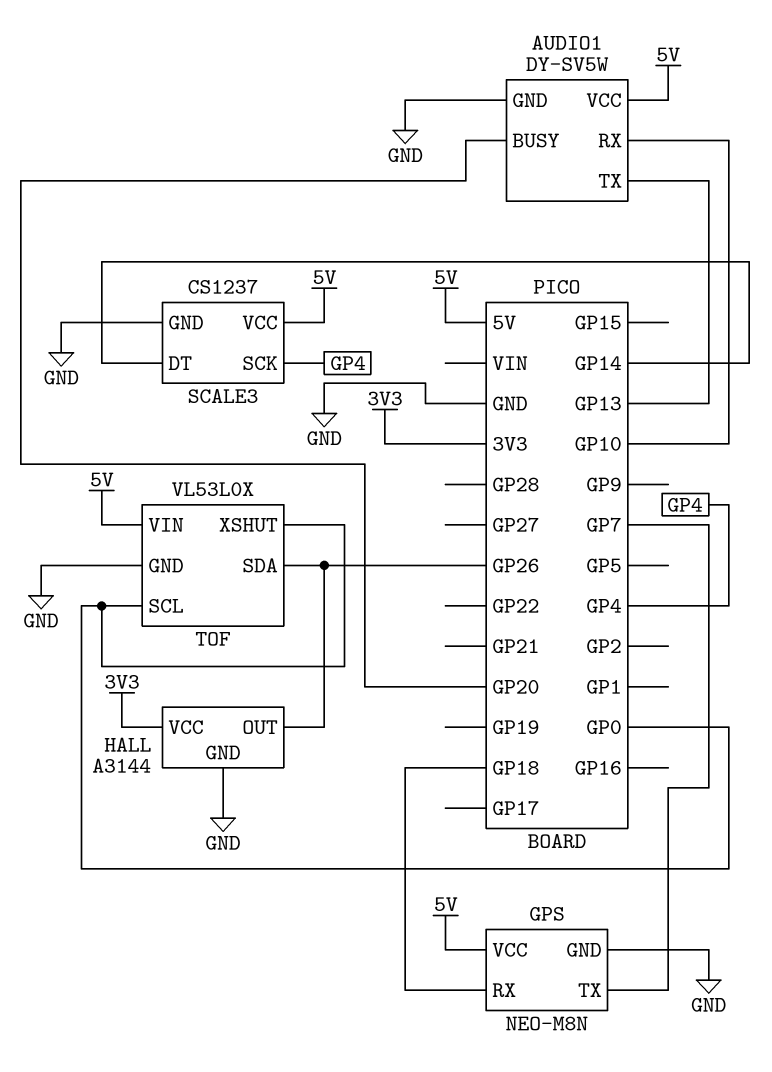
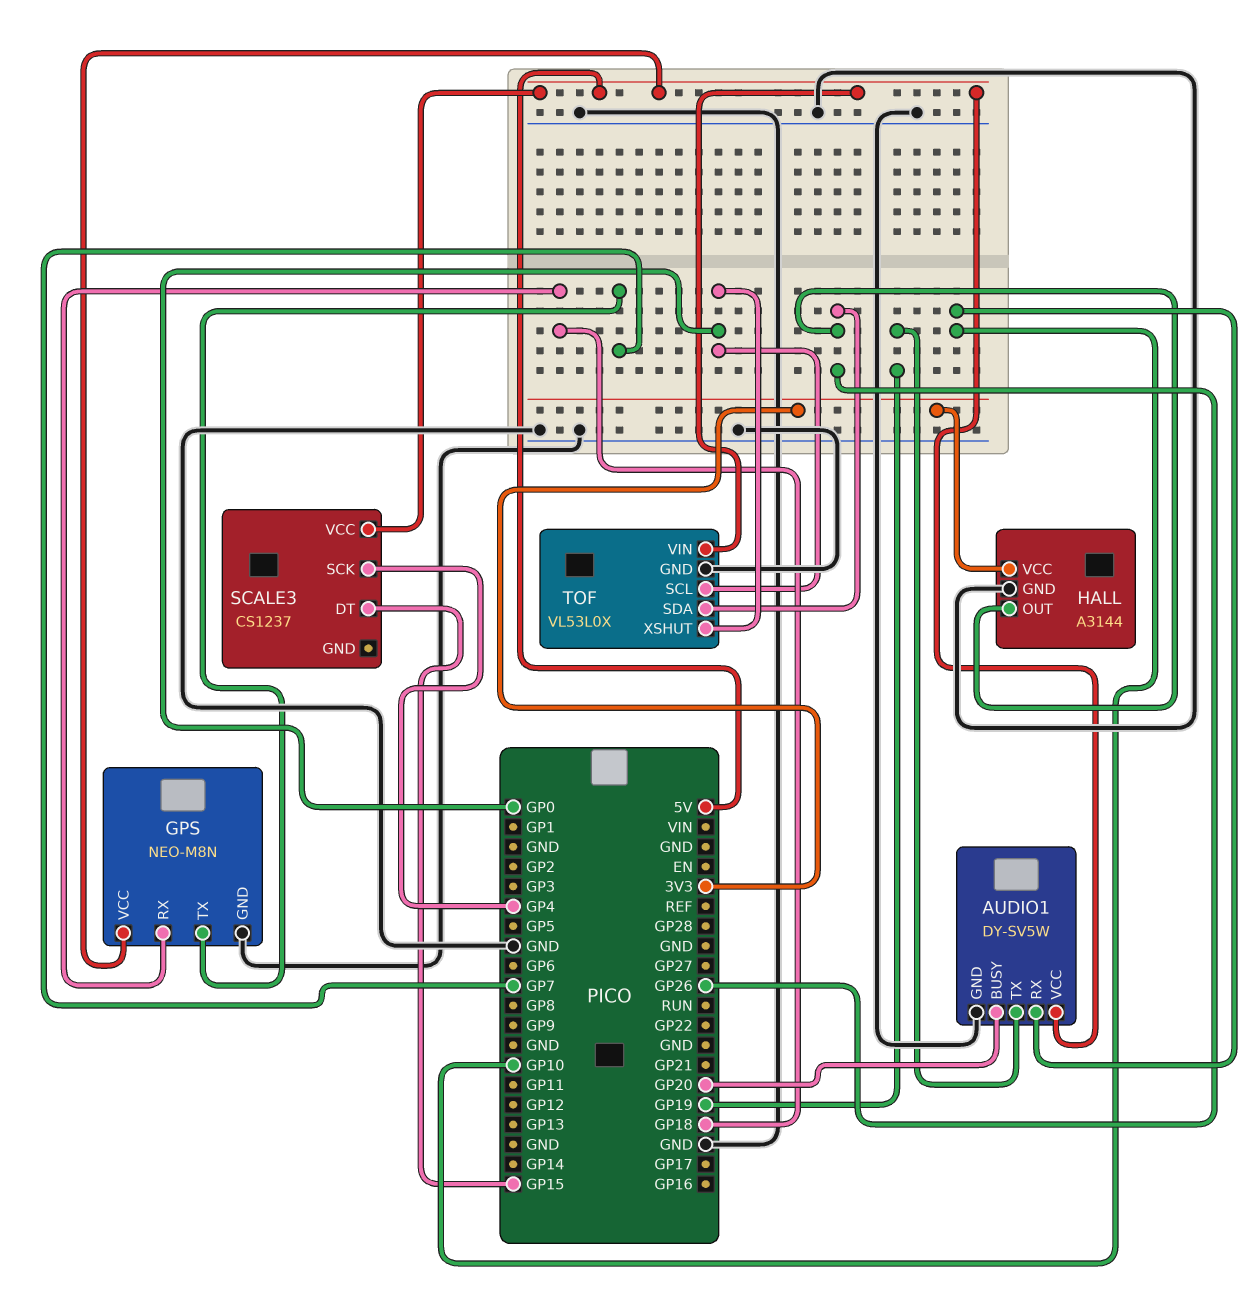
AUDIO1 pin TX: GP13 -> GP19
SCALE3 pin DT: GP14 -> GP15
SCALE3 pin GND: GND -> none

